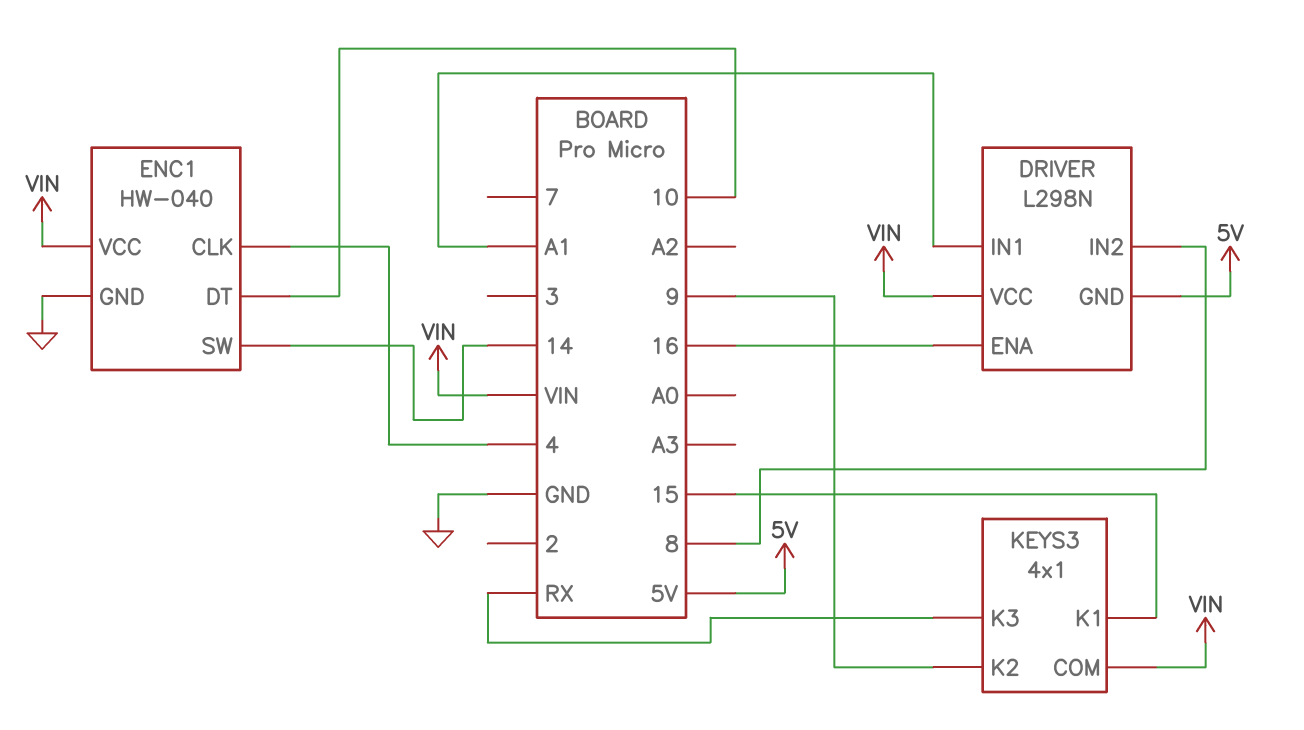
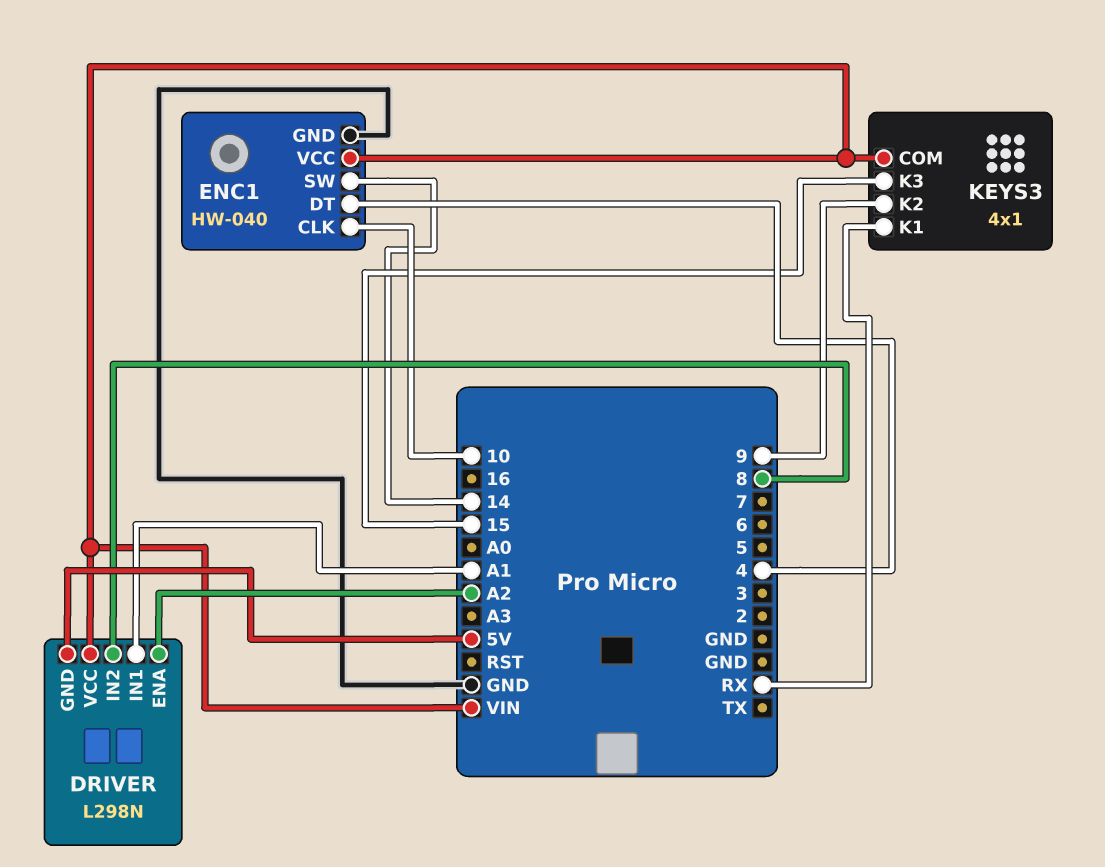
DRIVER pin ENA: 16 -> A2
ENC1 pin CLK: 4 -> 10
ENC1 pin DT: 10 -> 4
KEYS3 pin K1: 15 -> RX
KEYS3 pin K3: RX -> 15

